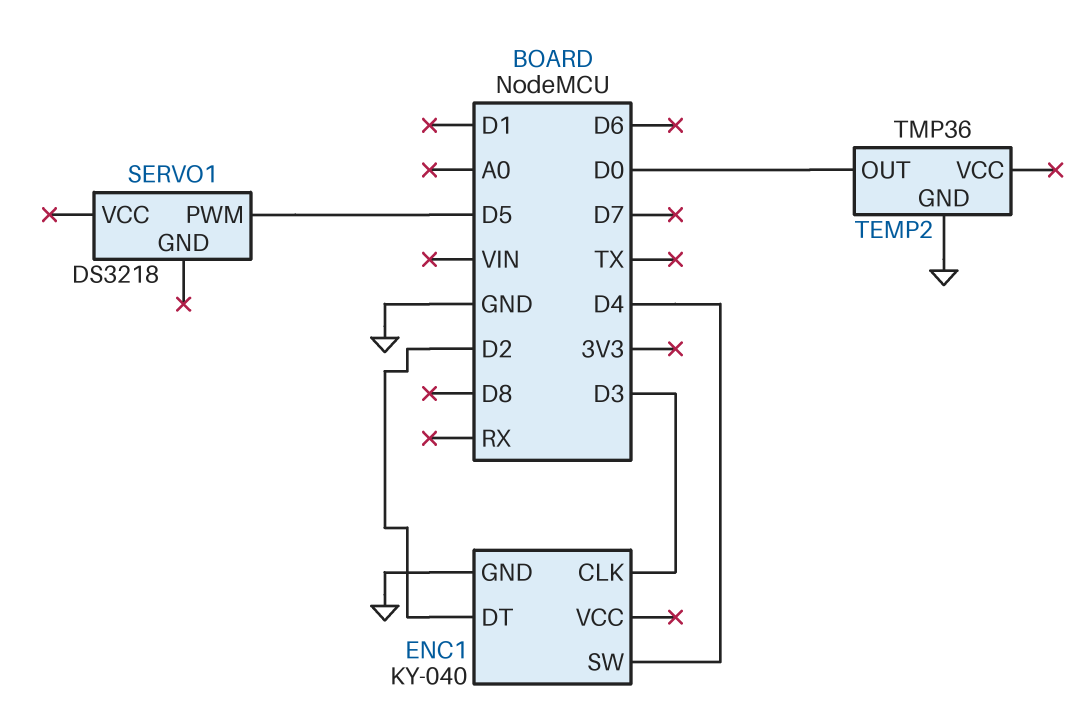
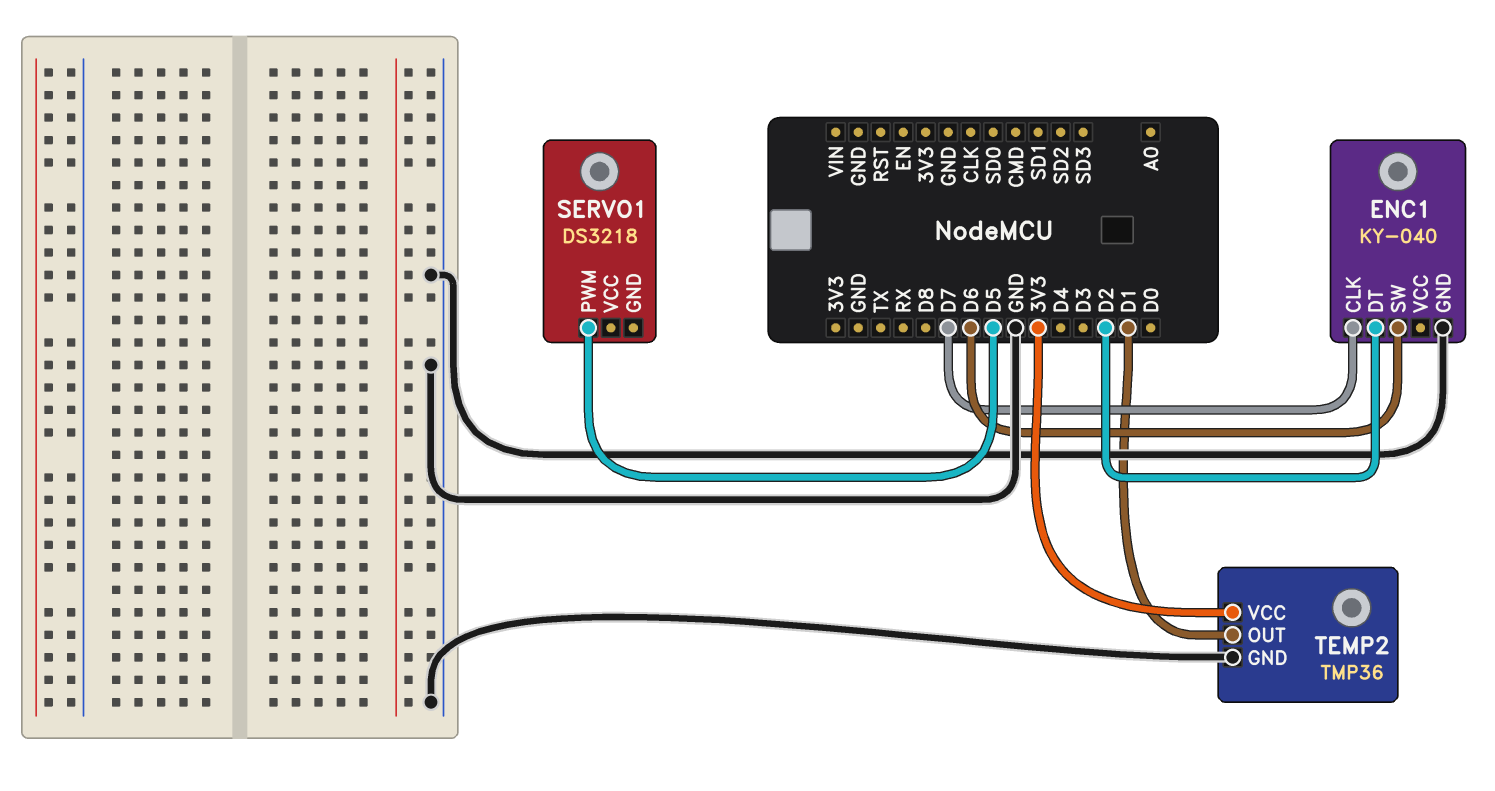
ENC1 pin CLK: D3 -> D7
ENC1 pin SW: D4 -> D6
TEMP2 pin OUT: D0 -> D1
TEMP2 pin VCC: none -> 3V3

